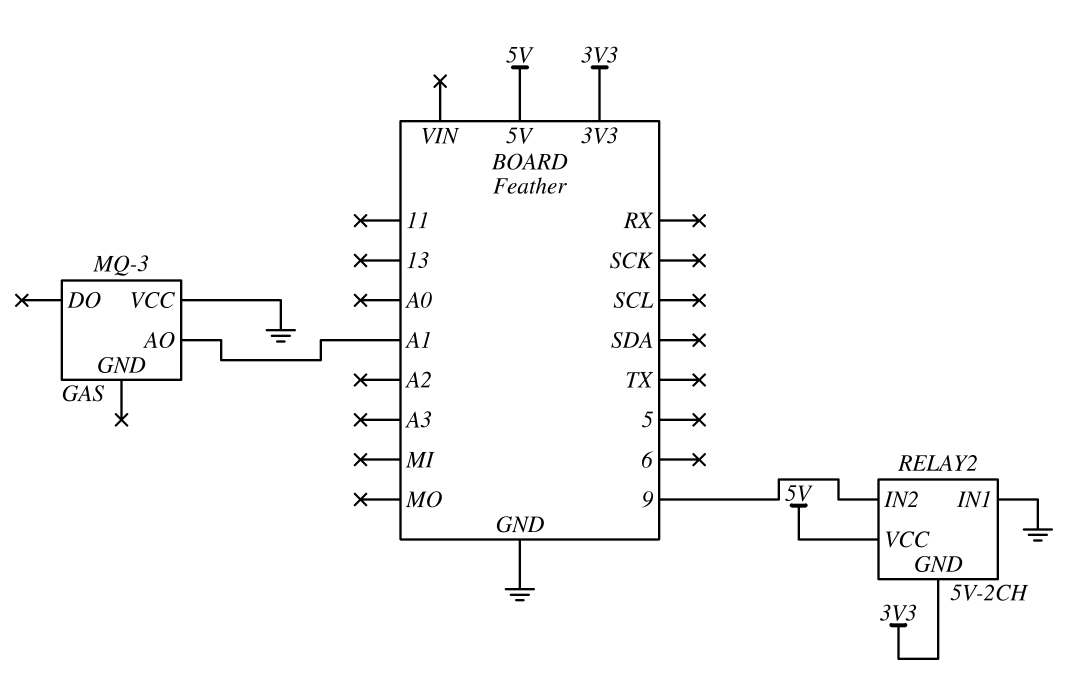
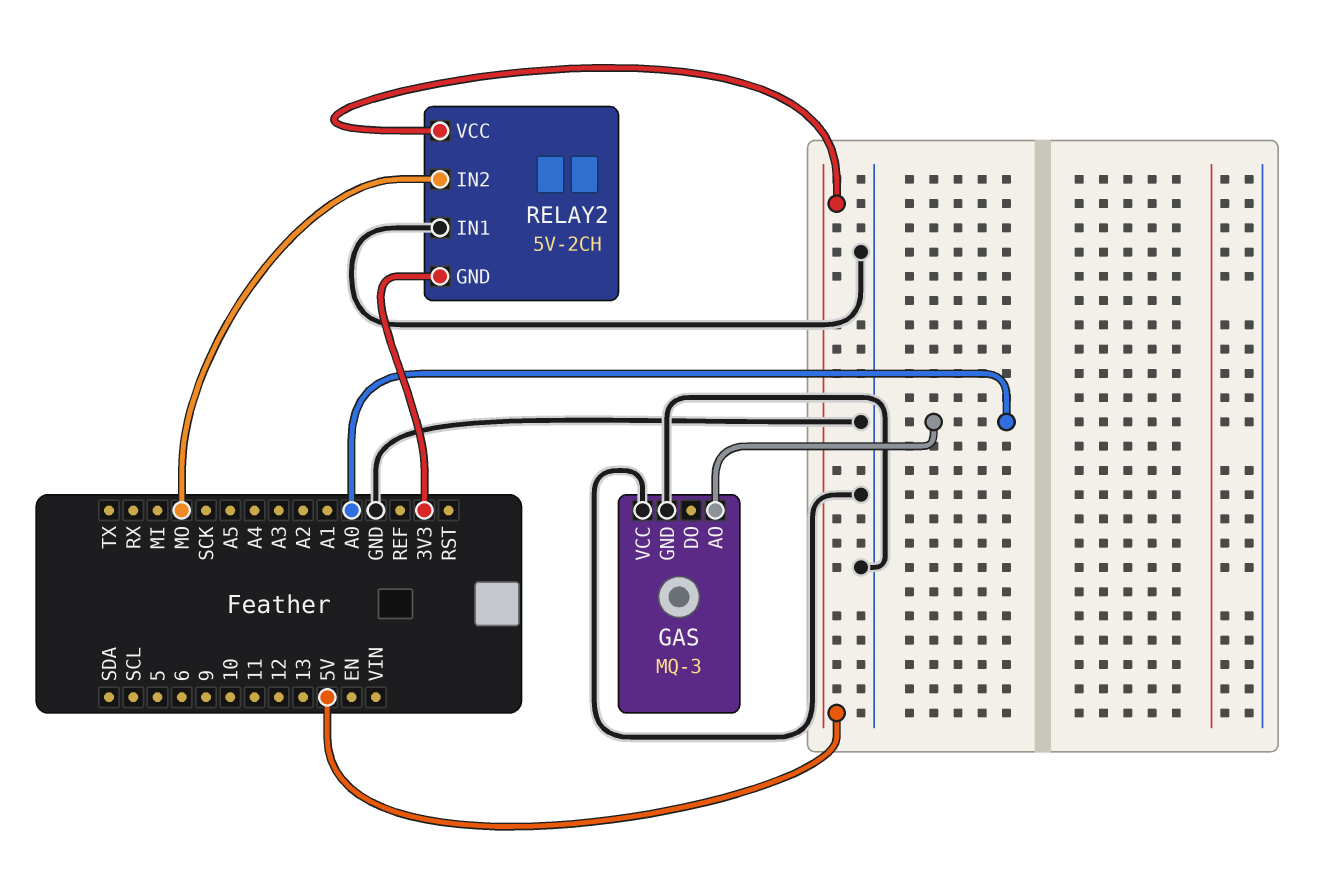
GAS pin AO: A1 -> A0
GAS pin GND: none -> GND
RELAY2 pin IN2: 9 -> MO

